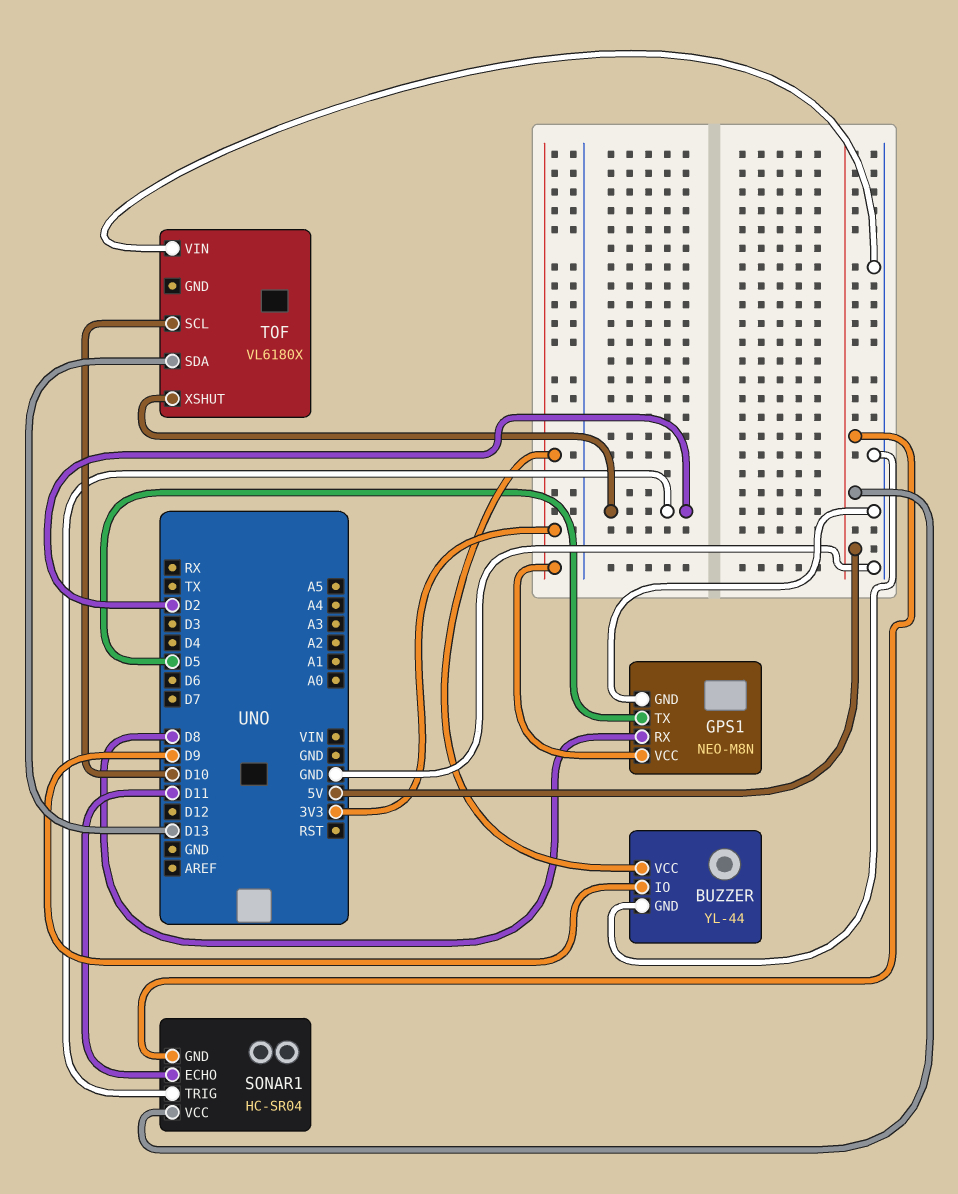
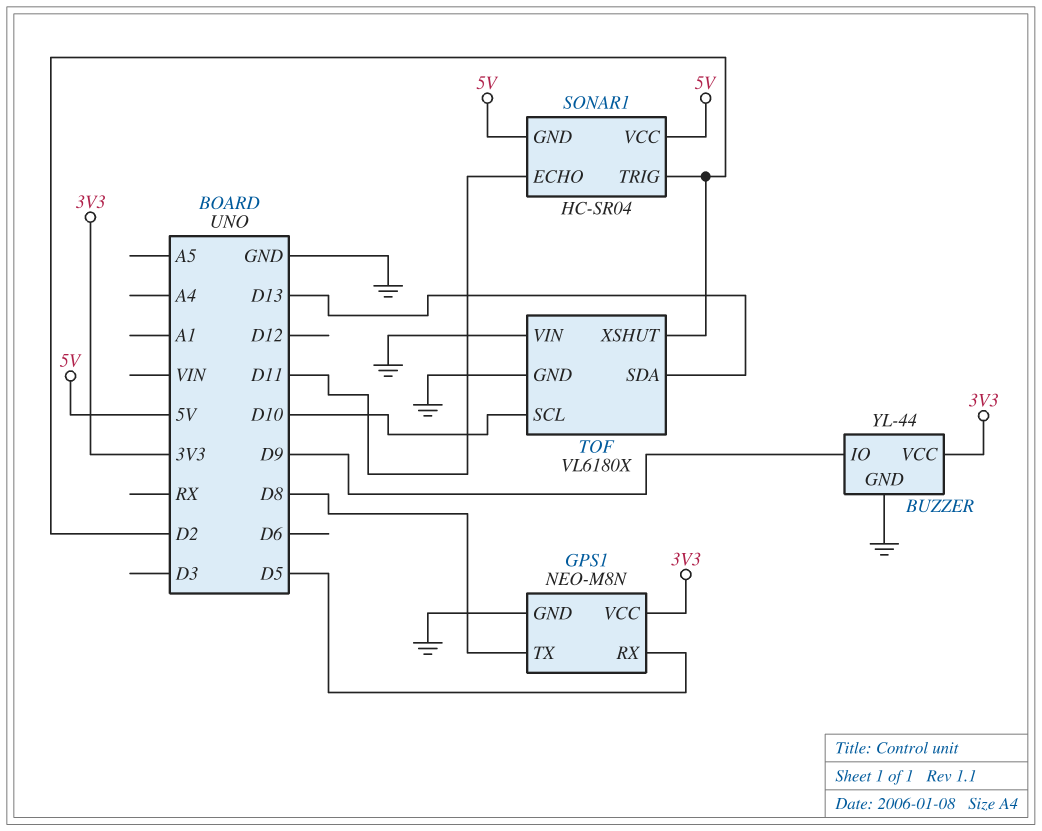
GPS1 pin RX: D8 -> D5
GPS1 pin TX: D5 -> D8
TOF pin GND: none -> GND

